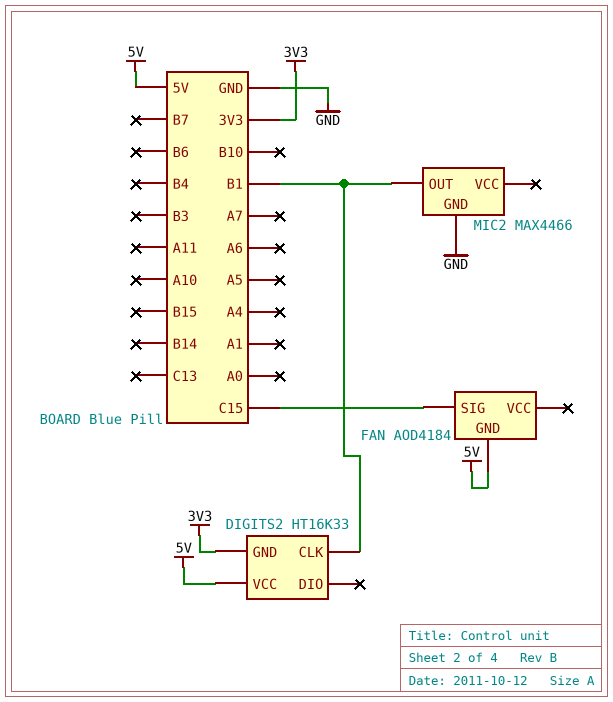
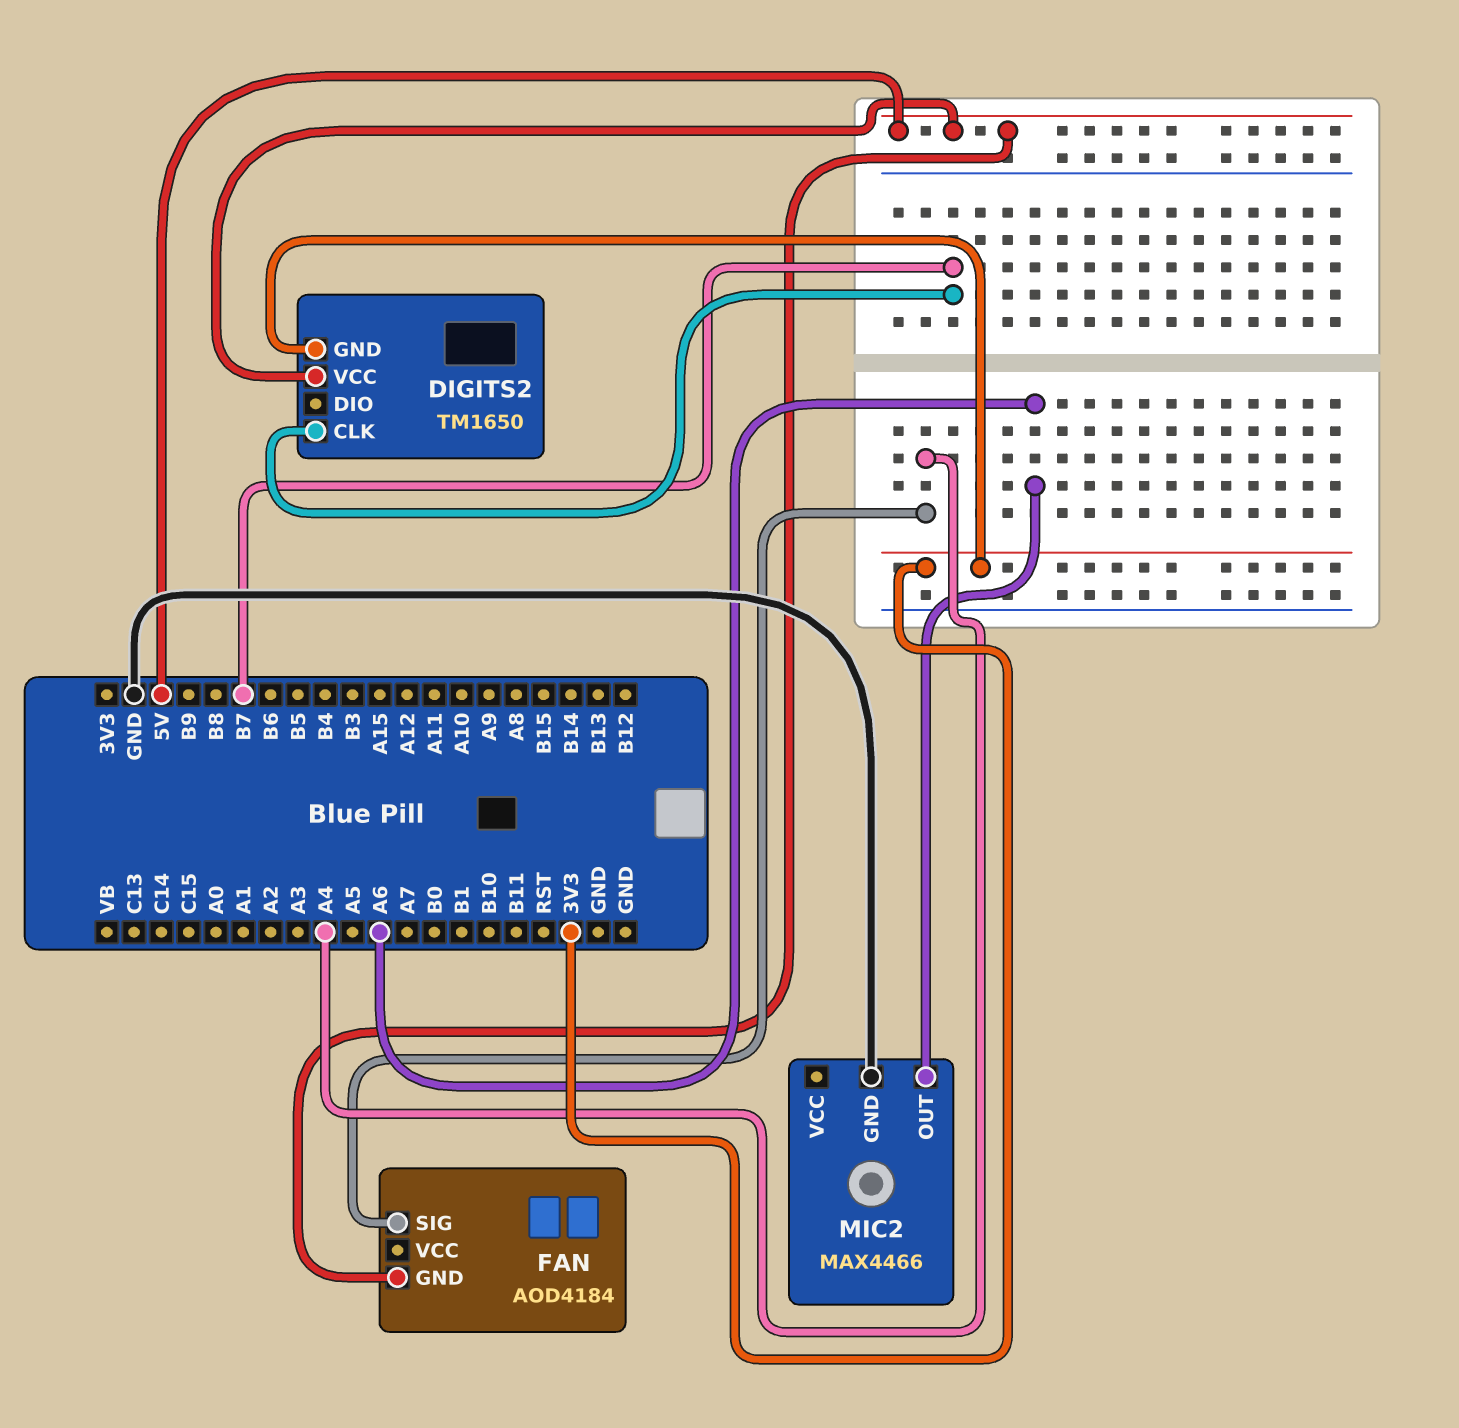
DIGITS2: HT16K33 -> TM1650
DIGITS2 pin CLK: B1 -> B7
FAN pin SIG: C15 -> A4
MIC2 pin OUT: B1 -> A6

